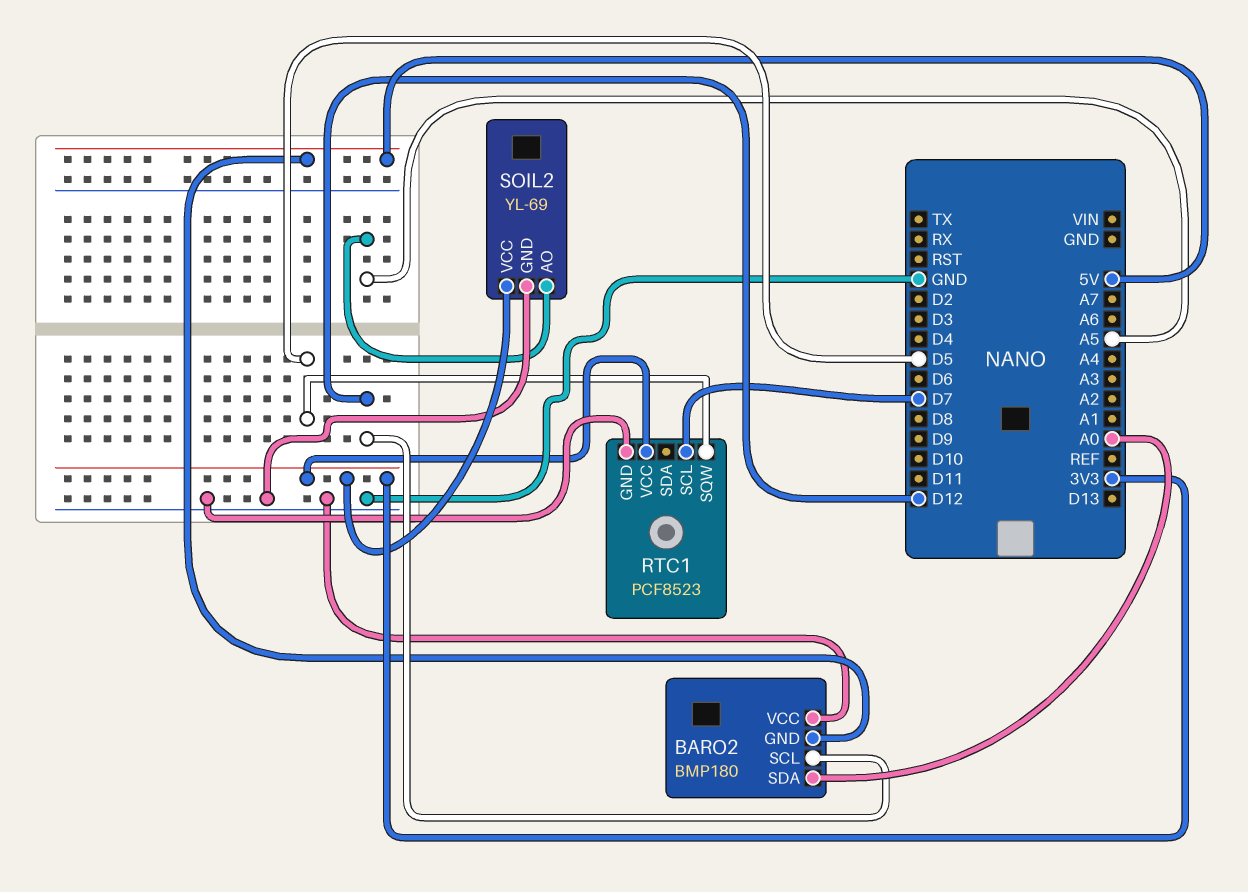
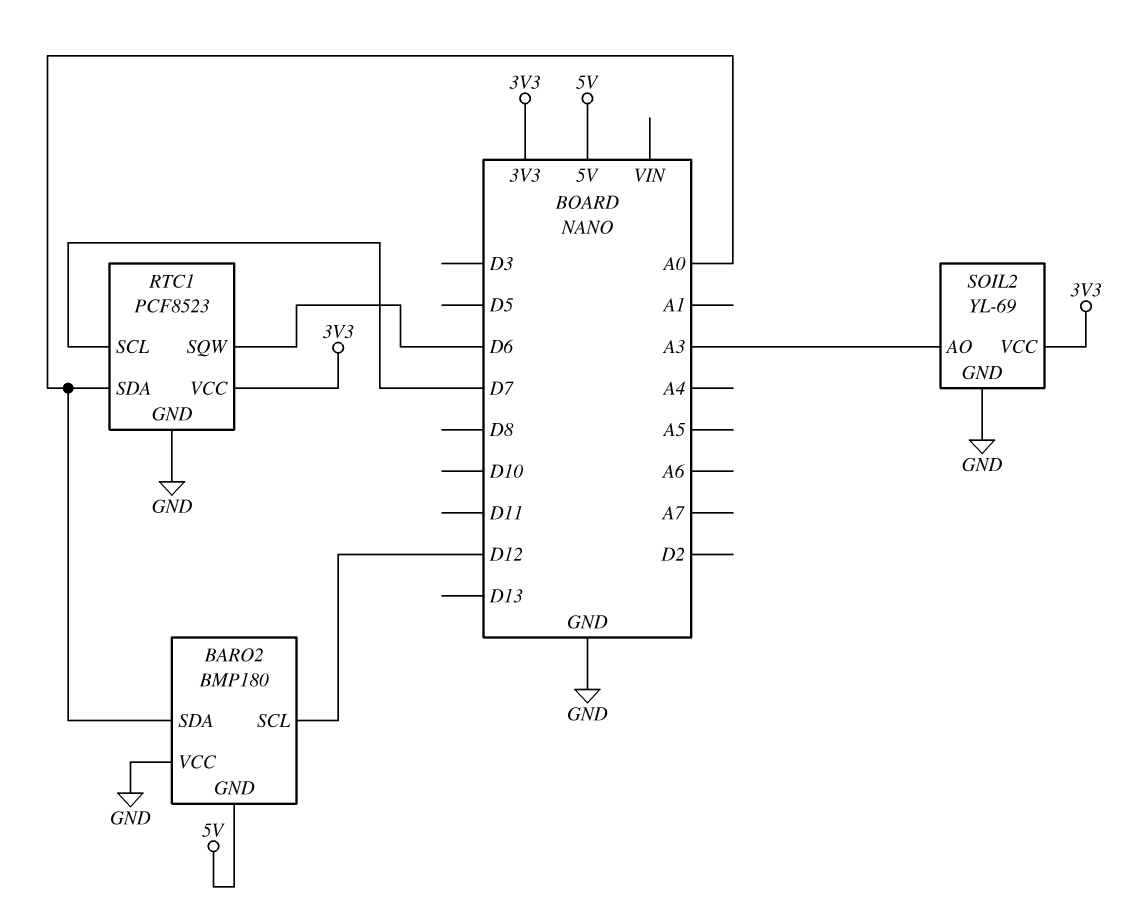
RTC1 pin SDA: none -> A0
RTC1 pin SQW: D5 -> D6
SOIL2 pin AO: A5 -> A3

